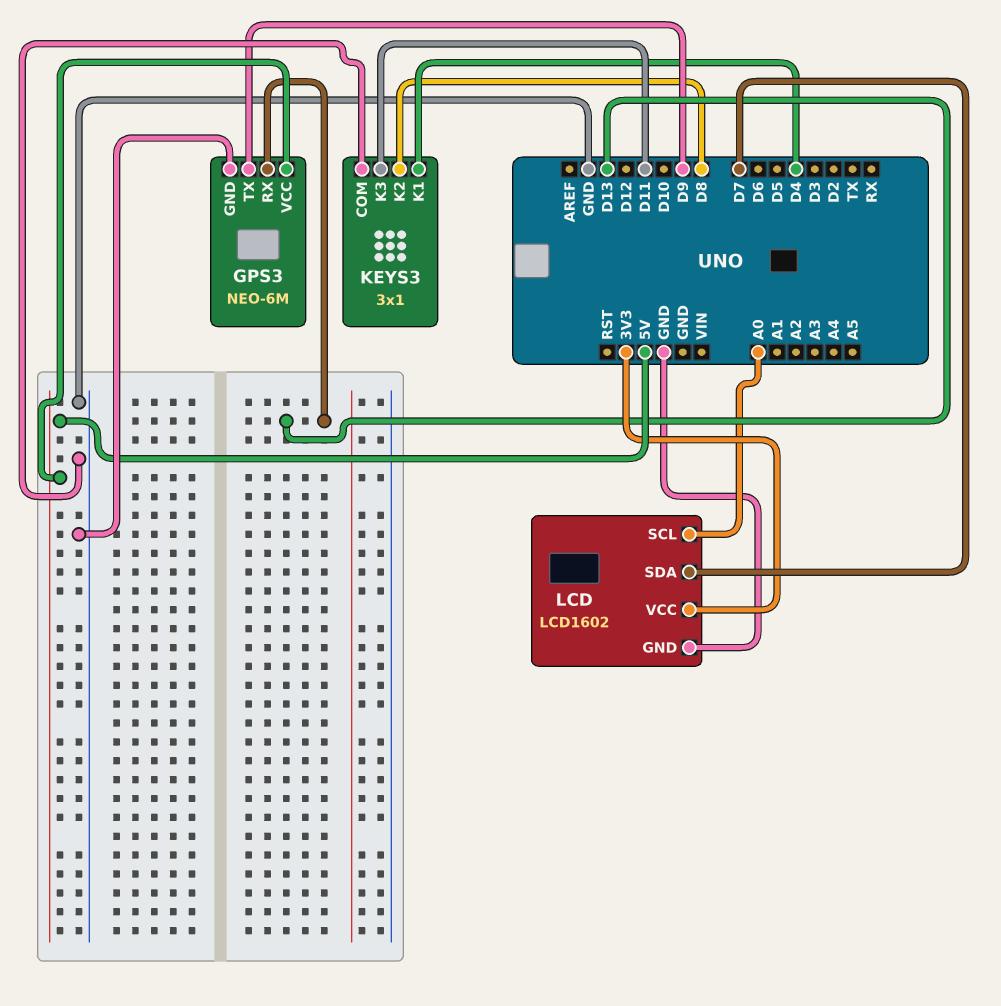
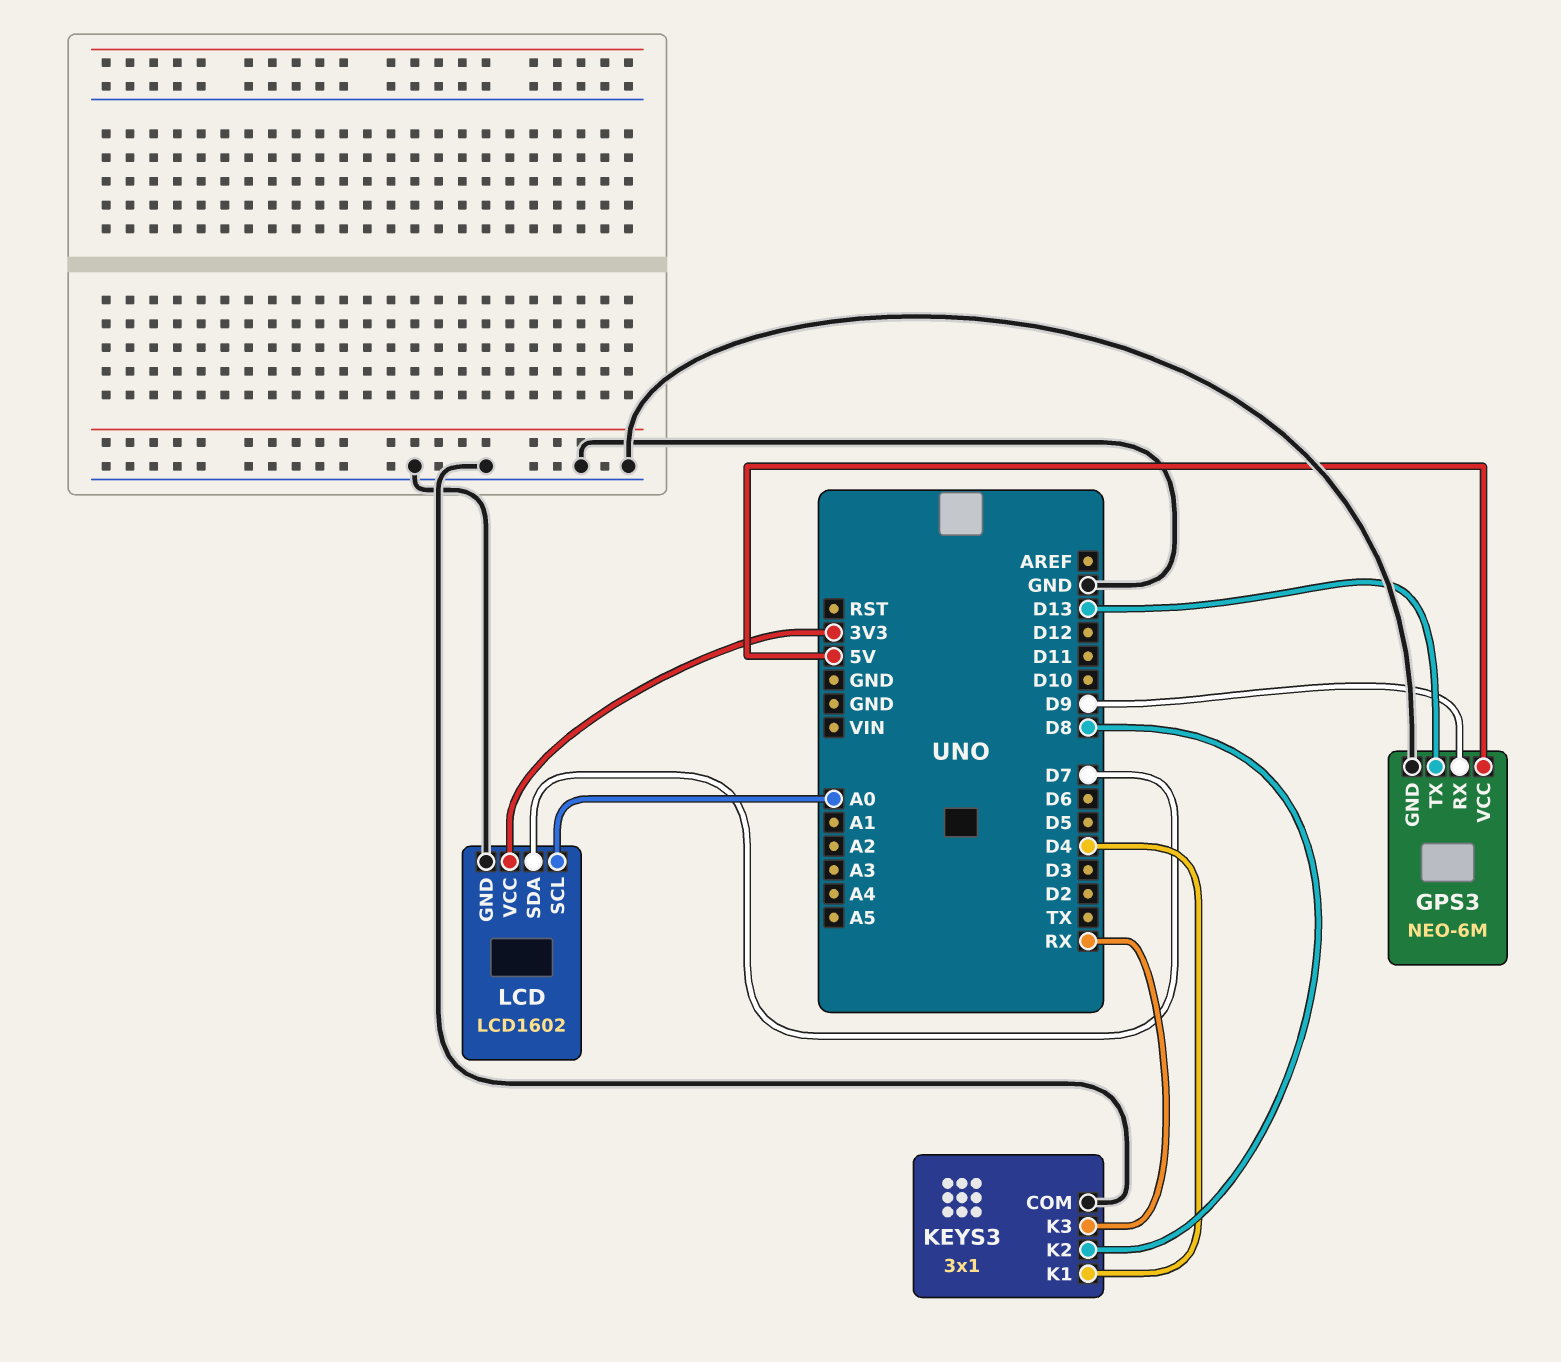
GPS3 pin RX: D13 -> D9
GPS3 pin TX: D9 -> D13
KEYS3 pin K3: D11 -> RX

